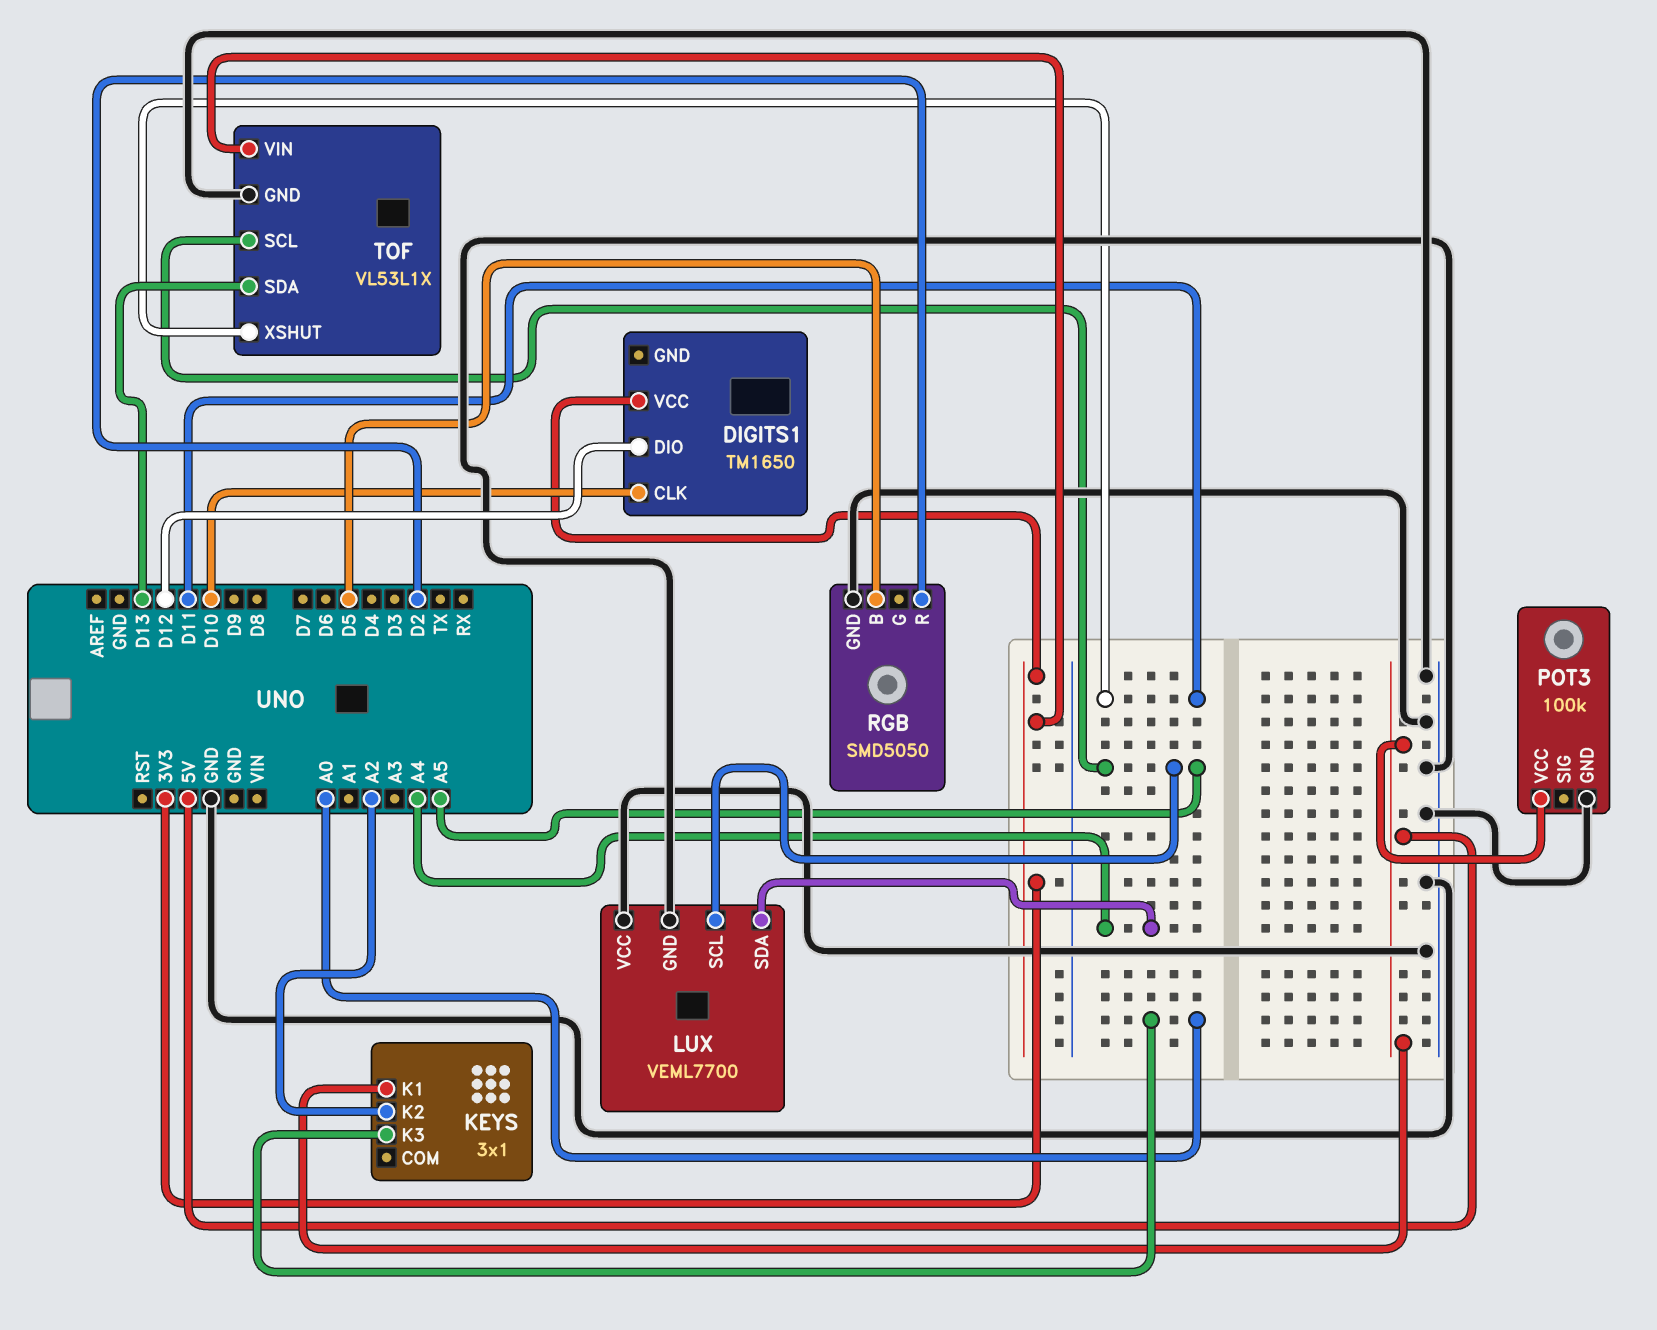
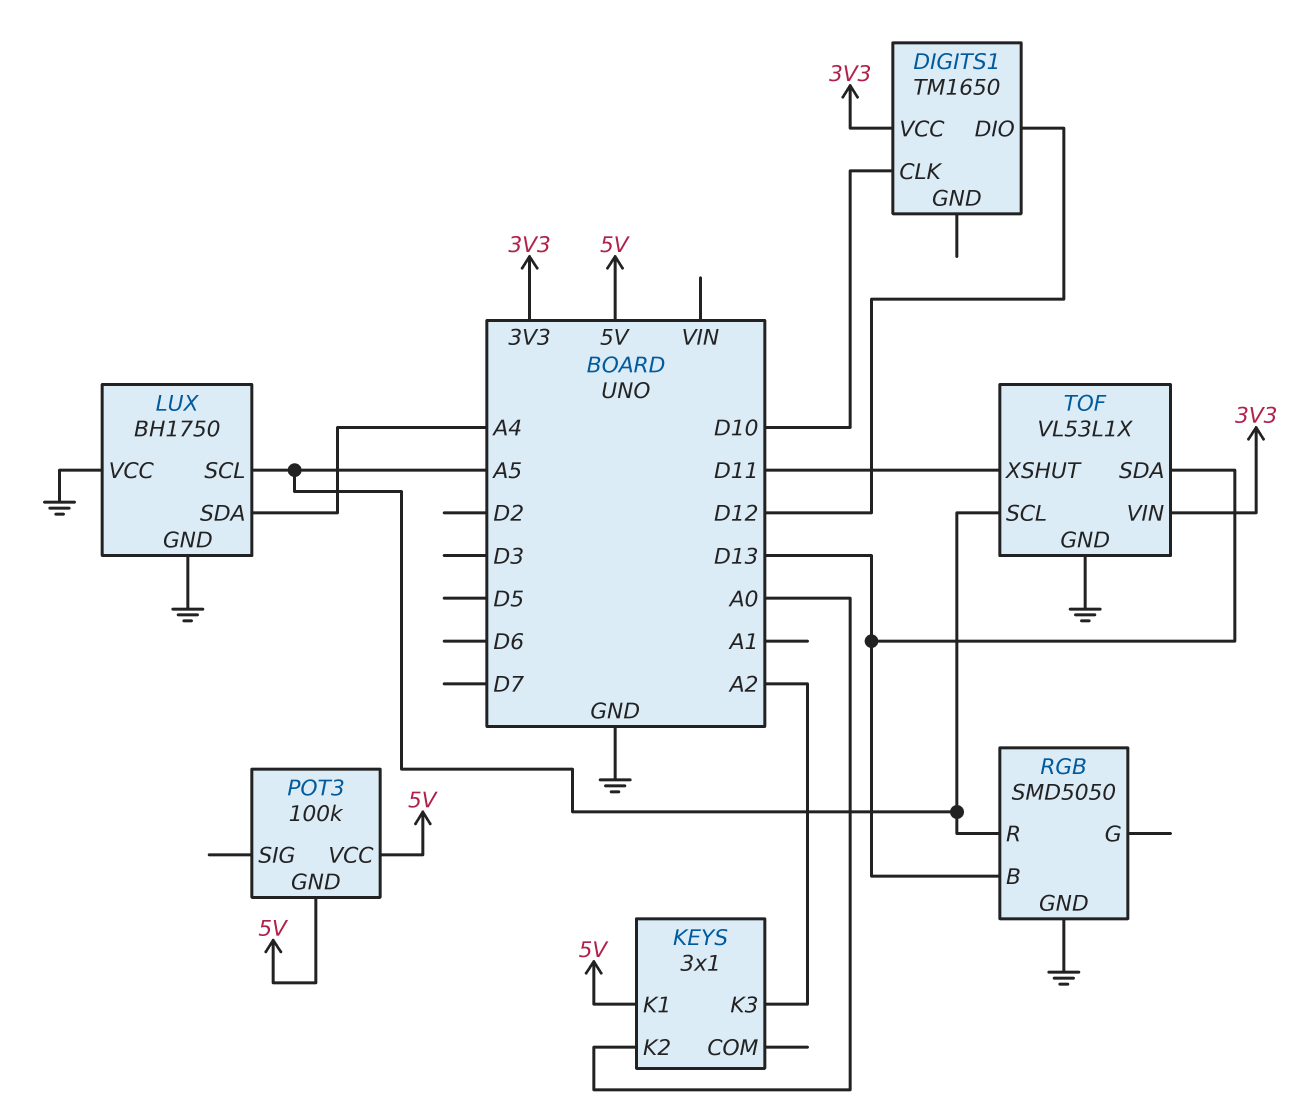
KEYS pin K2: A2 -> A0
KEYS pin K3: A0 -> A2
LUX: VEML7700 -> BH1750
POT3 pin GND: GND -> 5V
RGB pin B: D5 -> D13
RGB pin R: D2 -> A5

